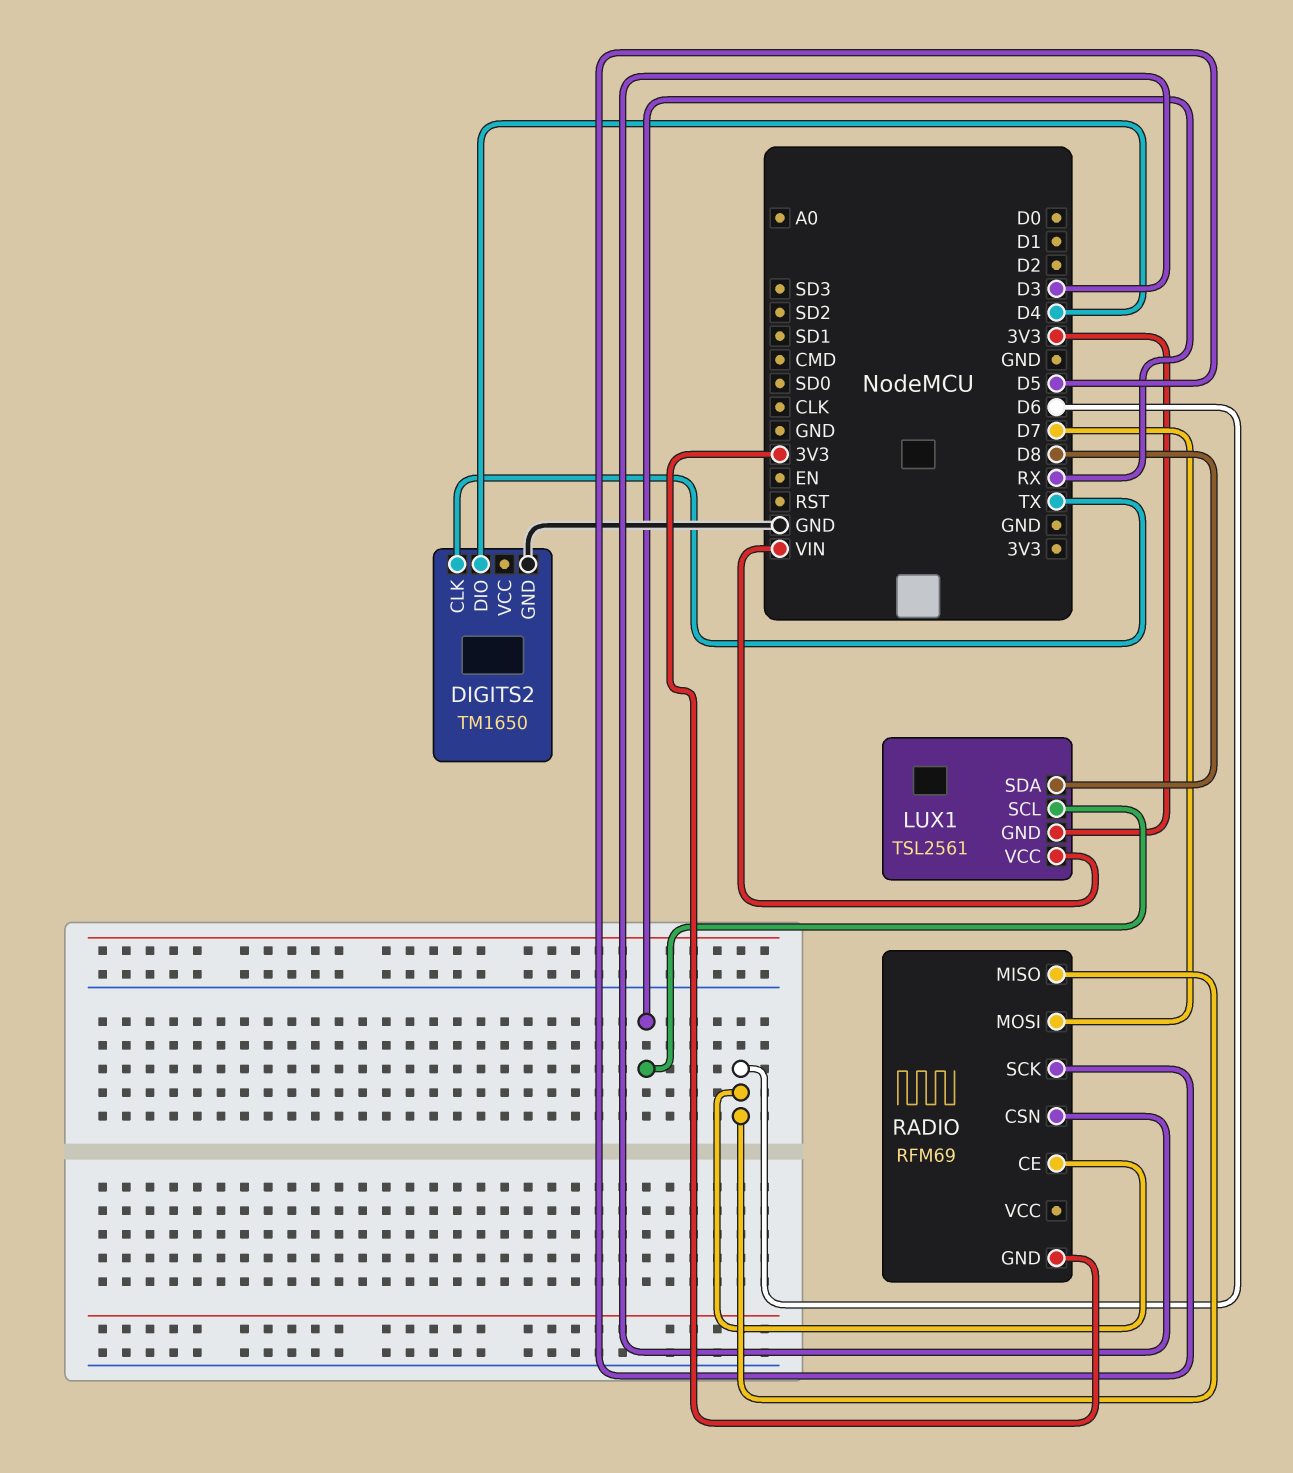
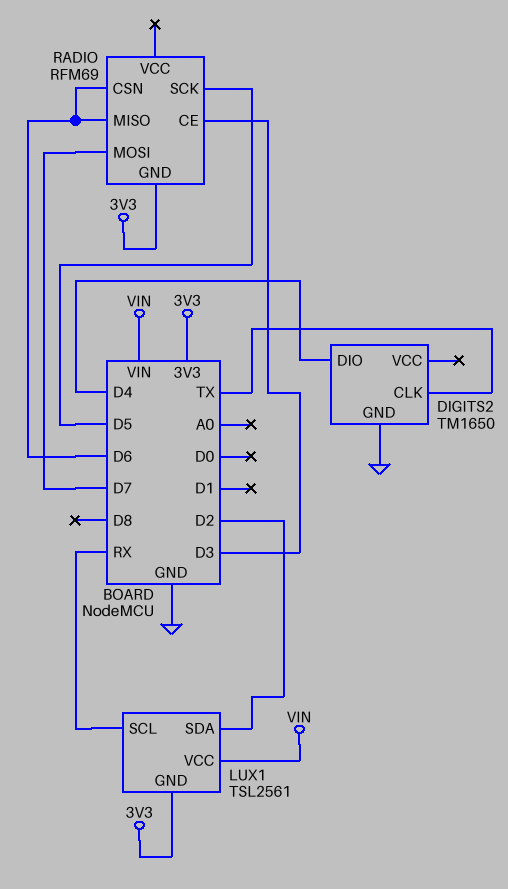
LUX1 pin SDA: D8 -> D2
RADIO pin CE: D6 -> D3
RADIO pin CSN: D3 -> D6

